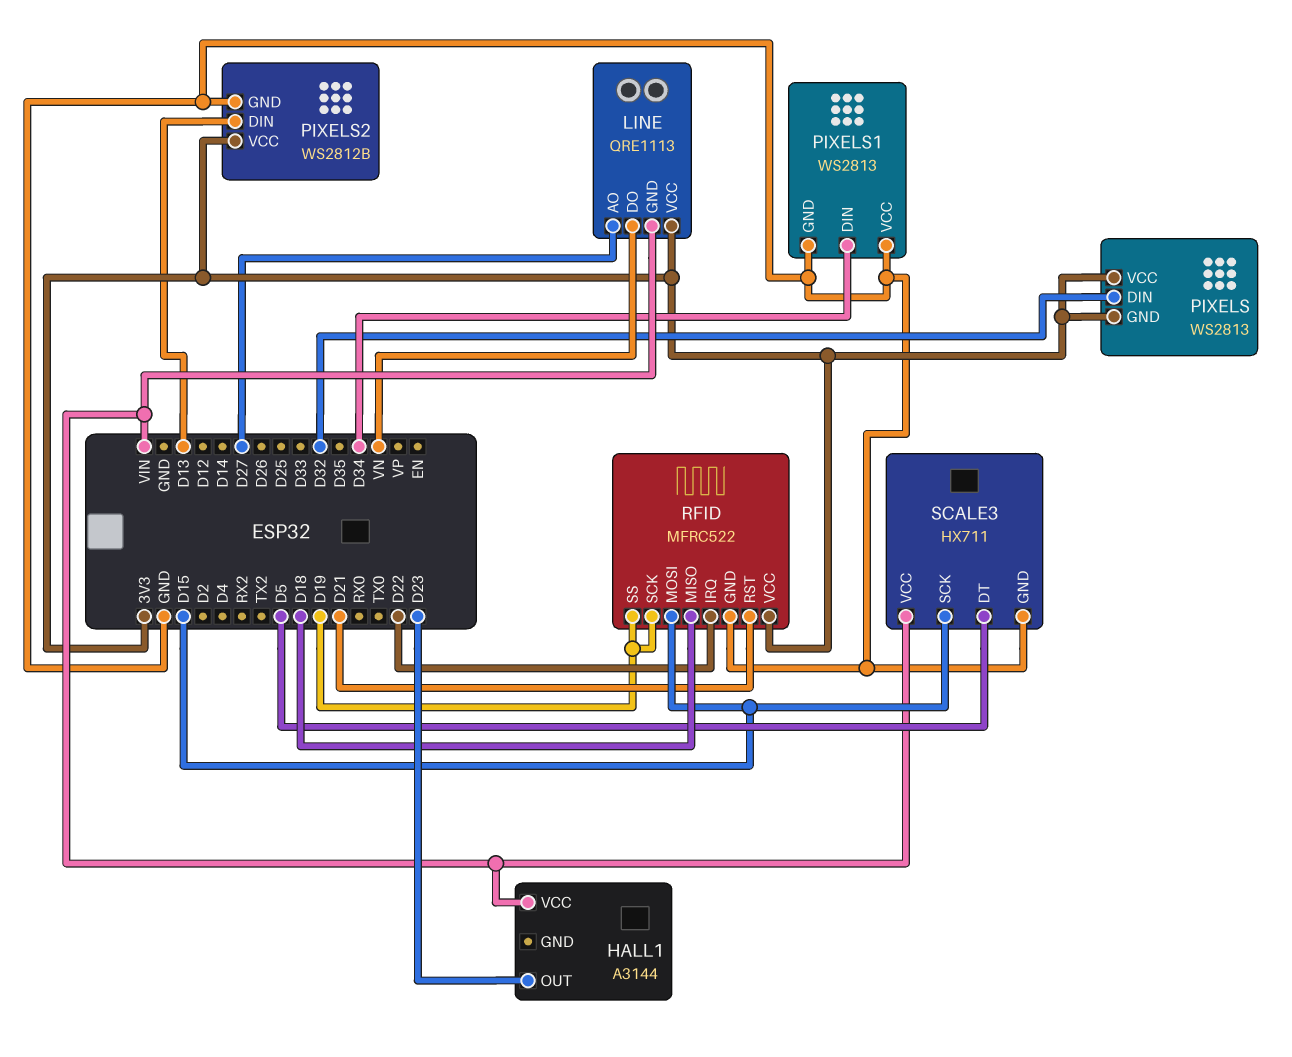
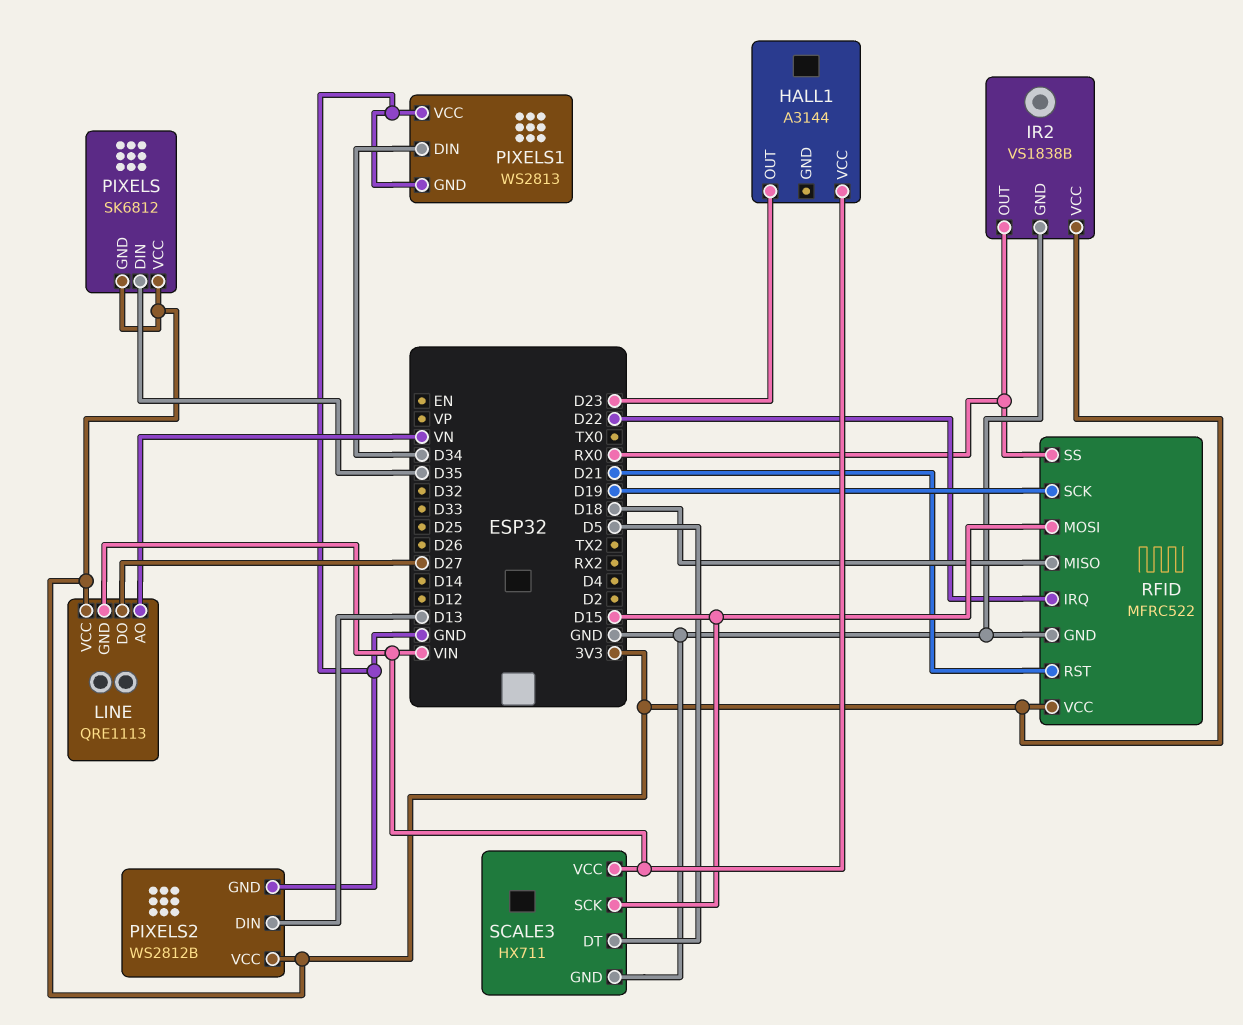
IR2: none -> VS1838B
IR2 pin GND: none -> GND
IR2 pin OUT: none -> RX0
IR2 pin VCC: none -> 3V3
LINE pin AO: D27 -> VN
LINE pin DO: VN -> D27
PIXELS: WS2813 -> SK6812
PIXELS pin DIN: D32 -> D35
RFID pin SS: D19 -> RX0

